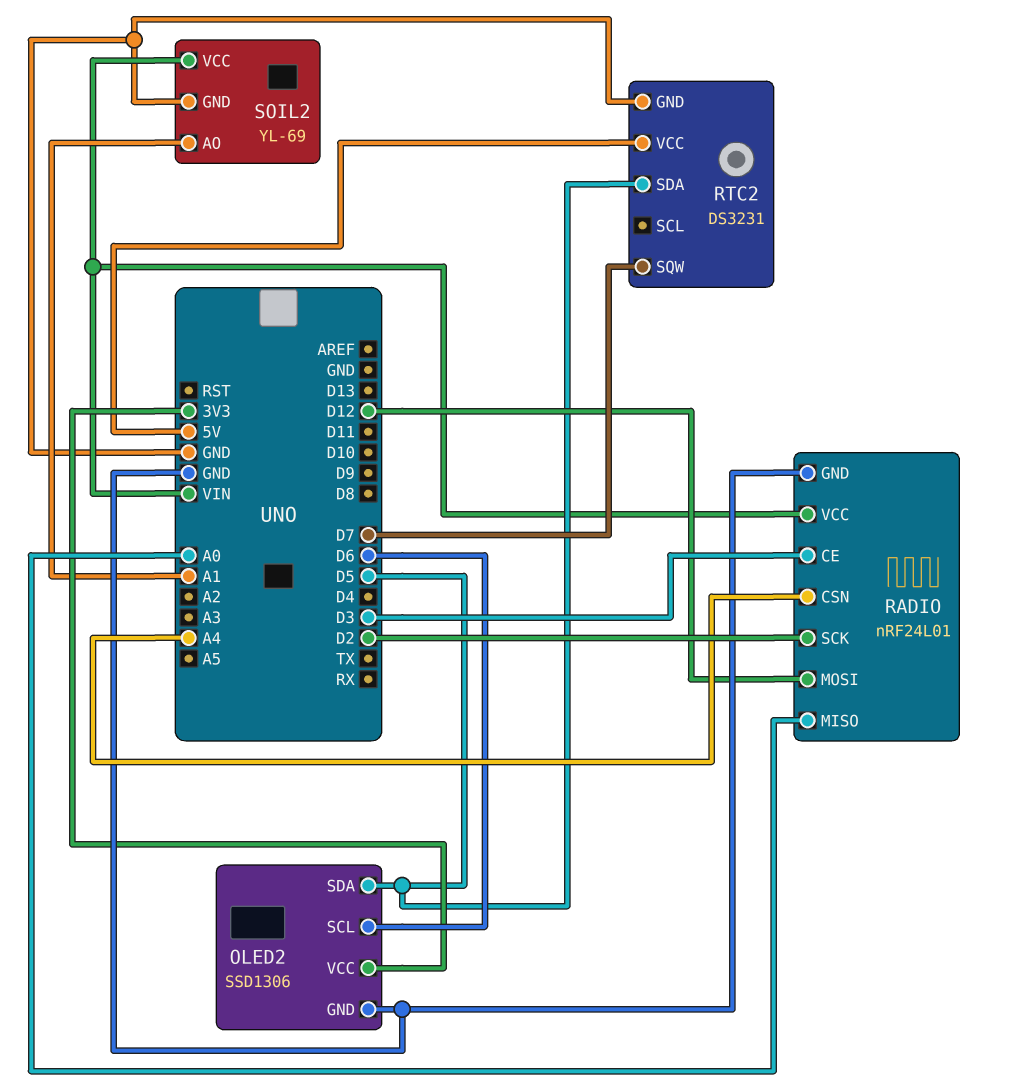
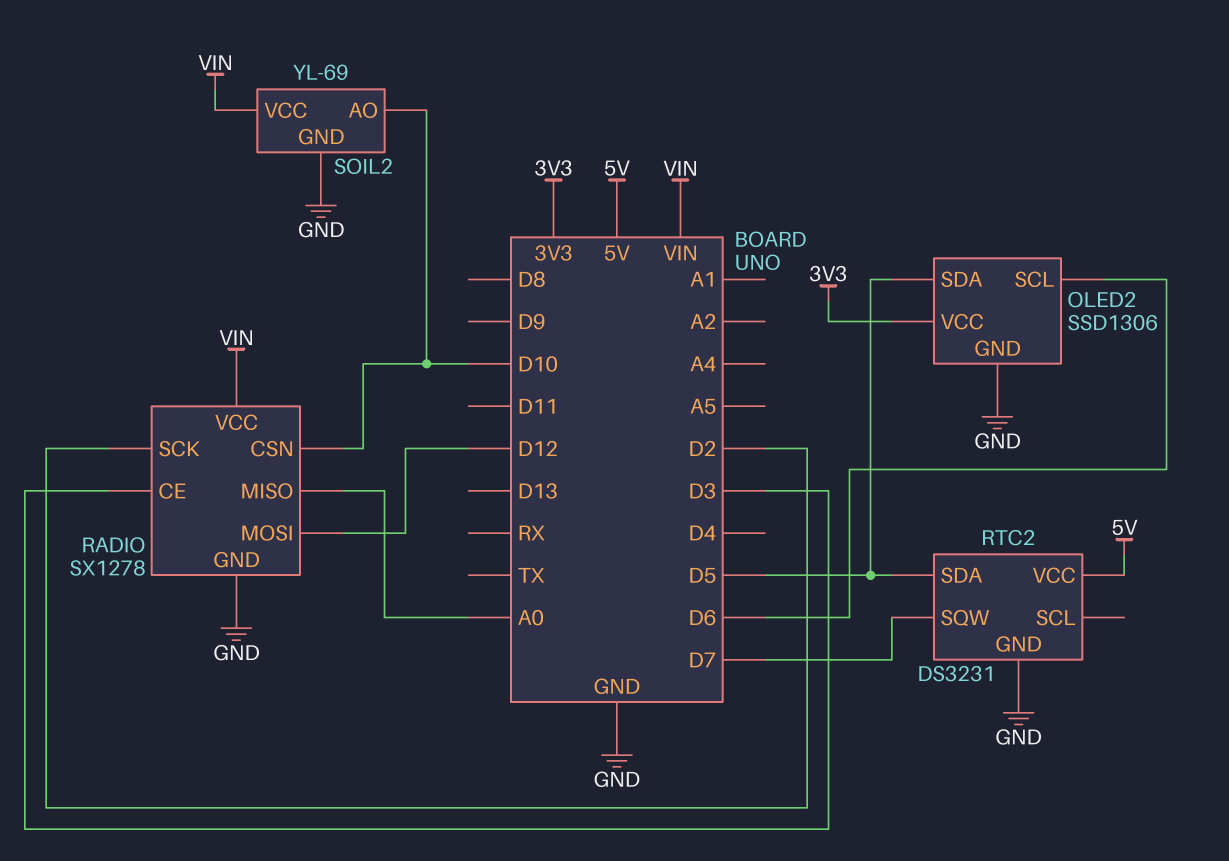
RADIO: nRF24L01 -> SX1278
RADIO pin CSN: A4 -> D10
SOIL2 pin AO: A1 -> D10

